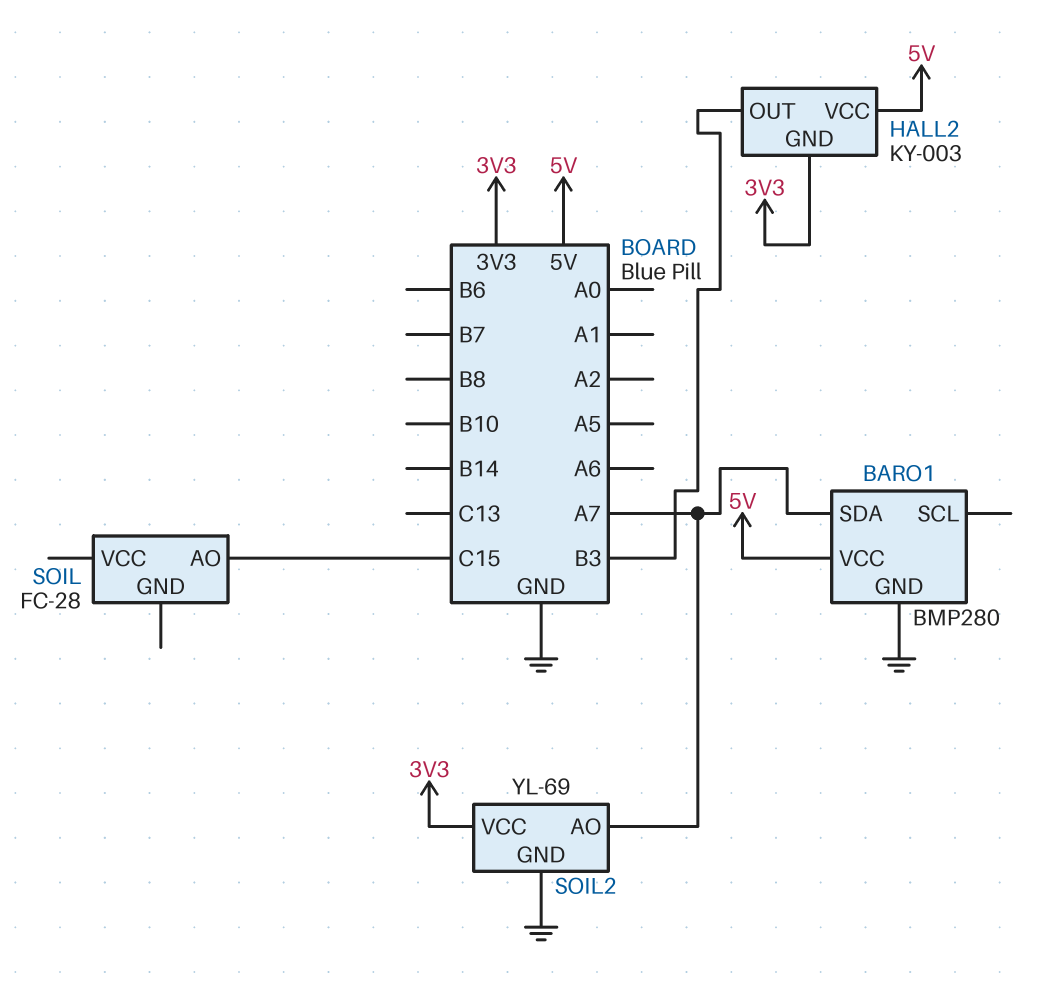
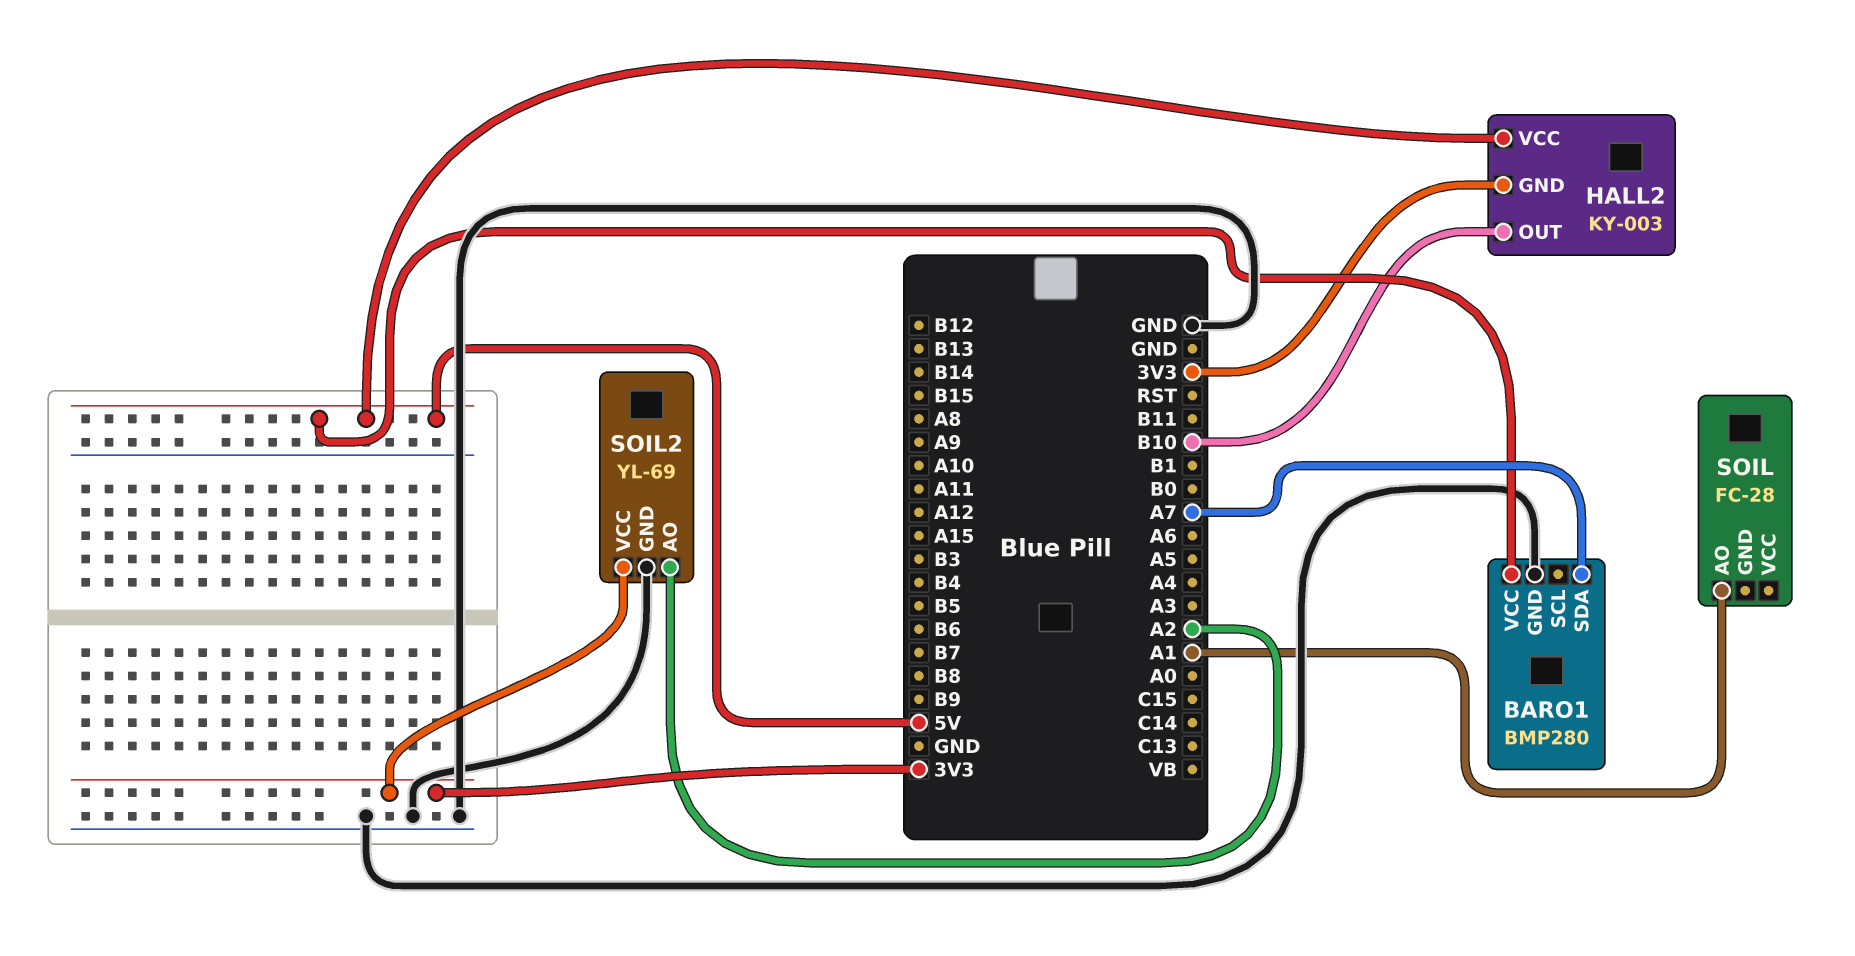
HALL2 pin OUT: B3 -> B10
SOIL pin AO: C15 -> A1
SOIL2 pin AO: A7 -> A2

